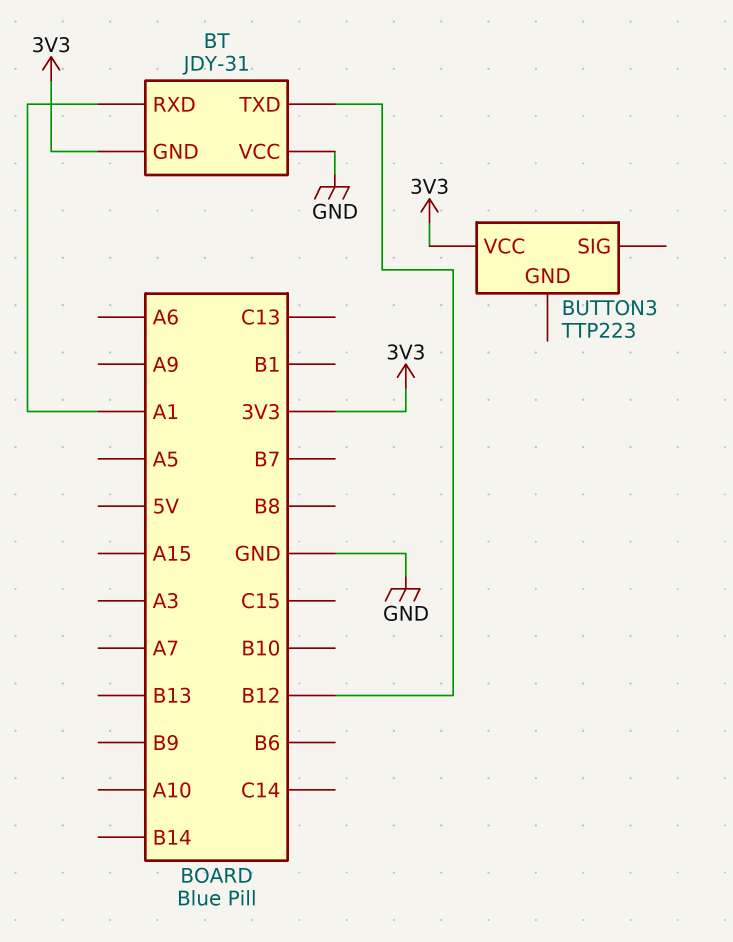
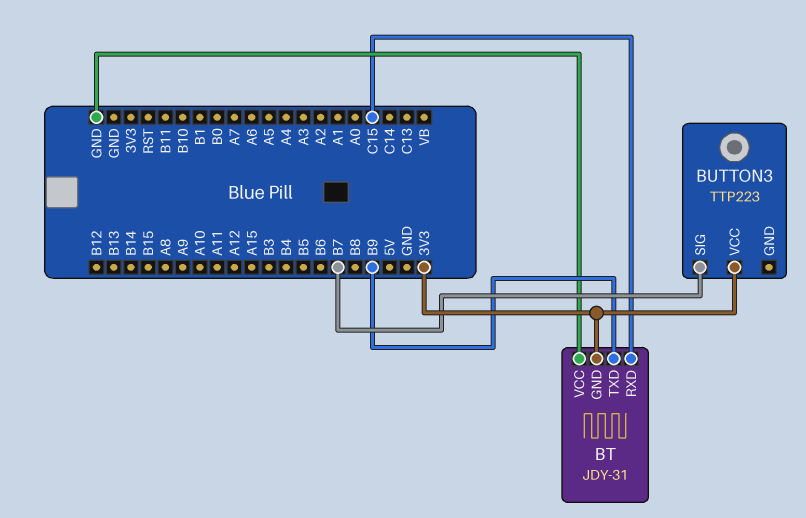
BT pin RXD: A1 -> C15
BT pin TXD: B12 -> B9
BUTTON3 pin SIG: none -> B7

